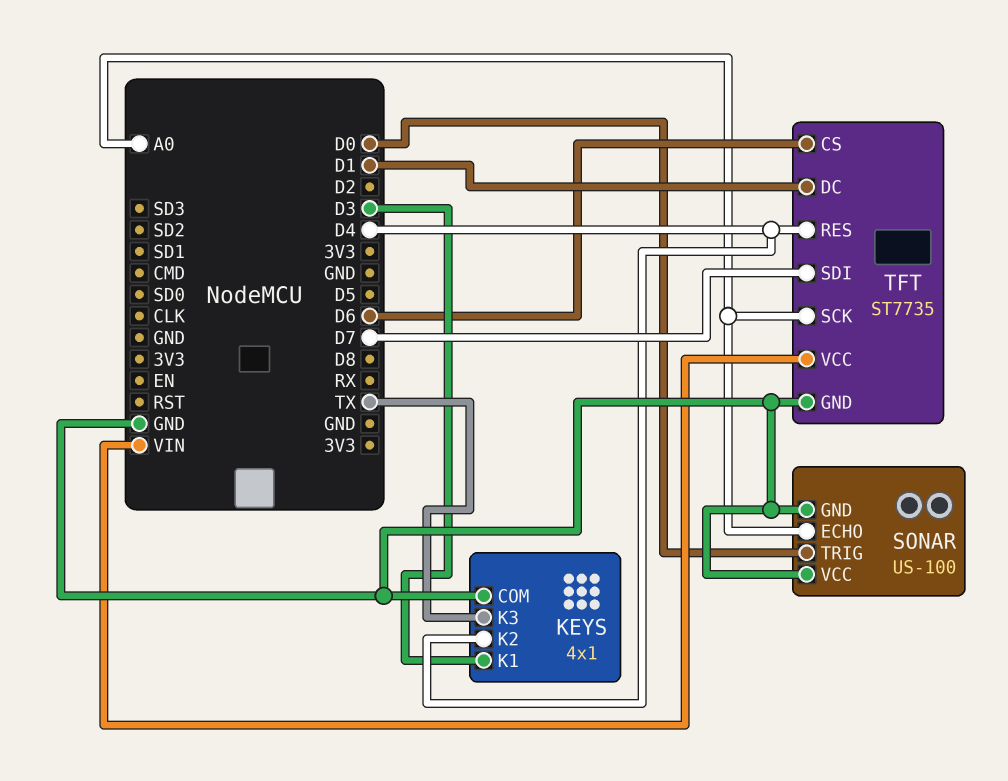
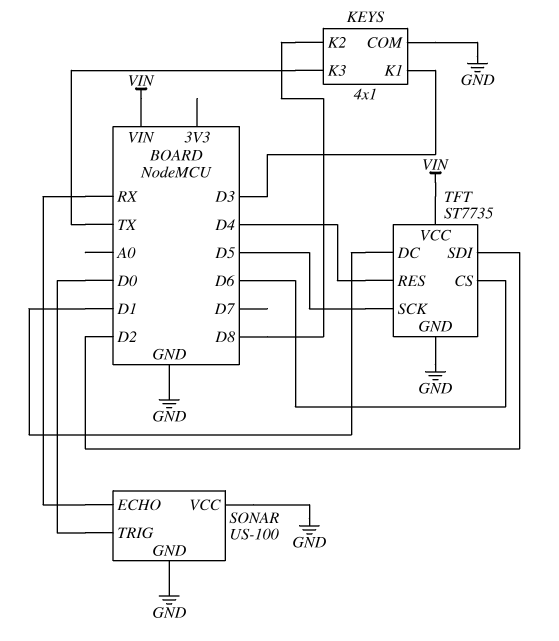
KEYS pin K2: D4 -> D8
SONAR pin ECHO: A0 -> RX
TFT pin SCK: A0 -> D5
TFT pin SDI: D7 -> D2

